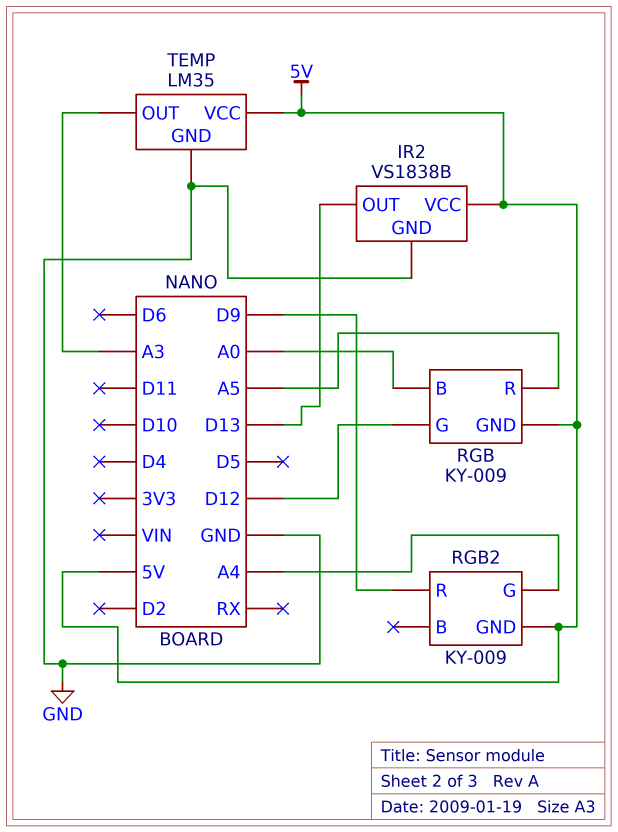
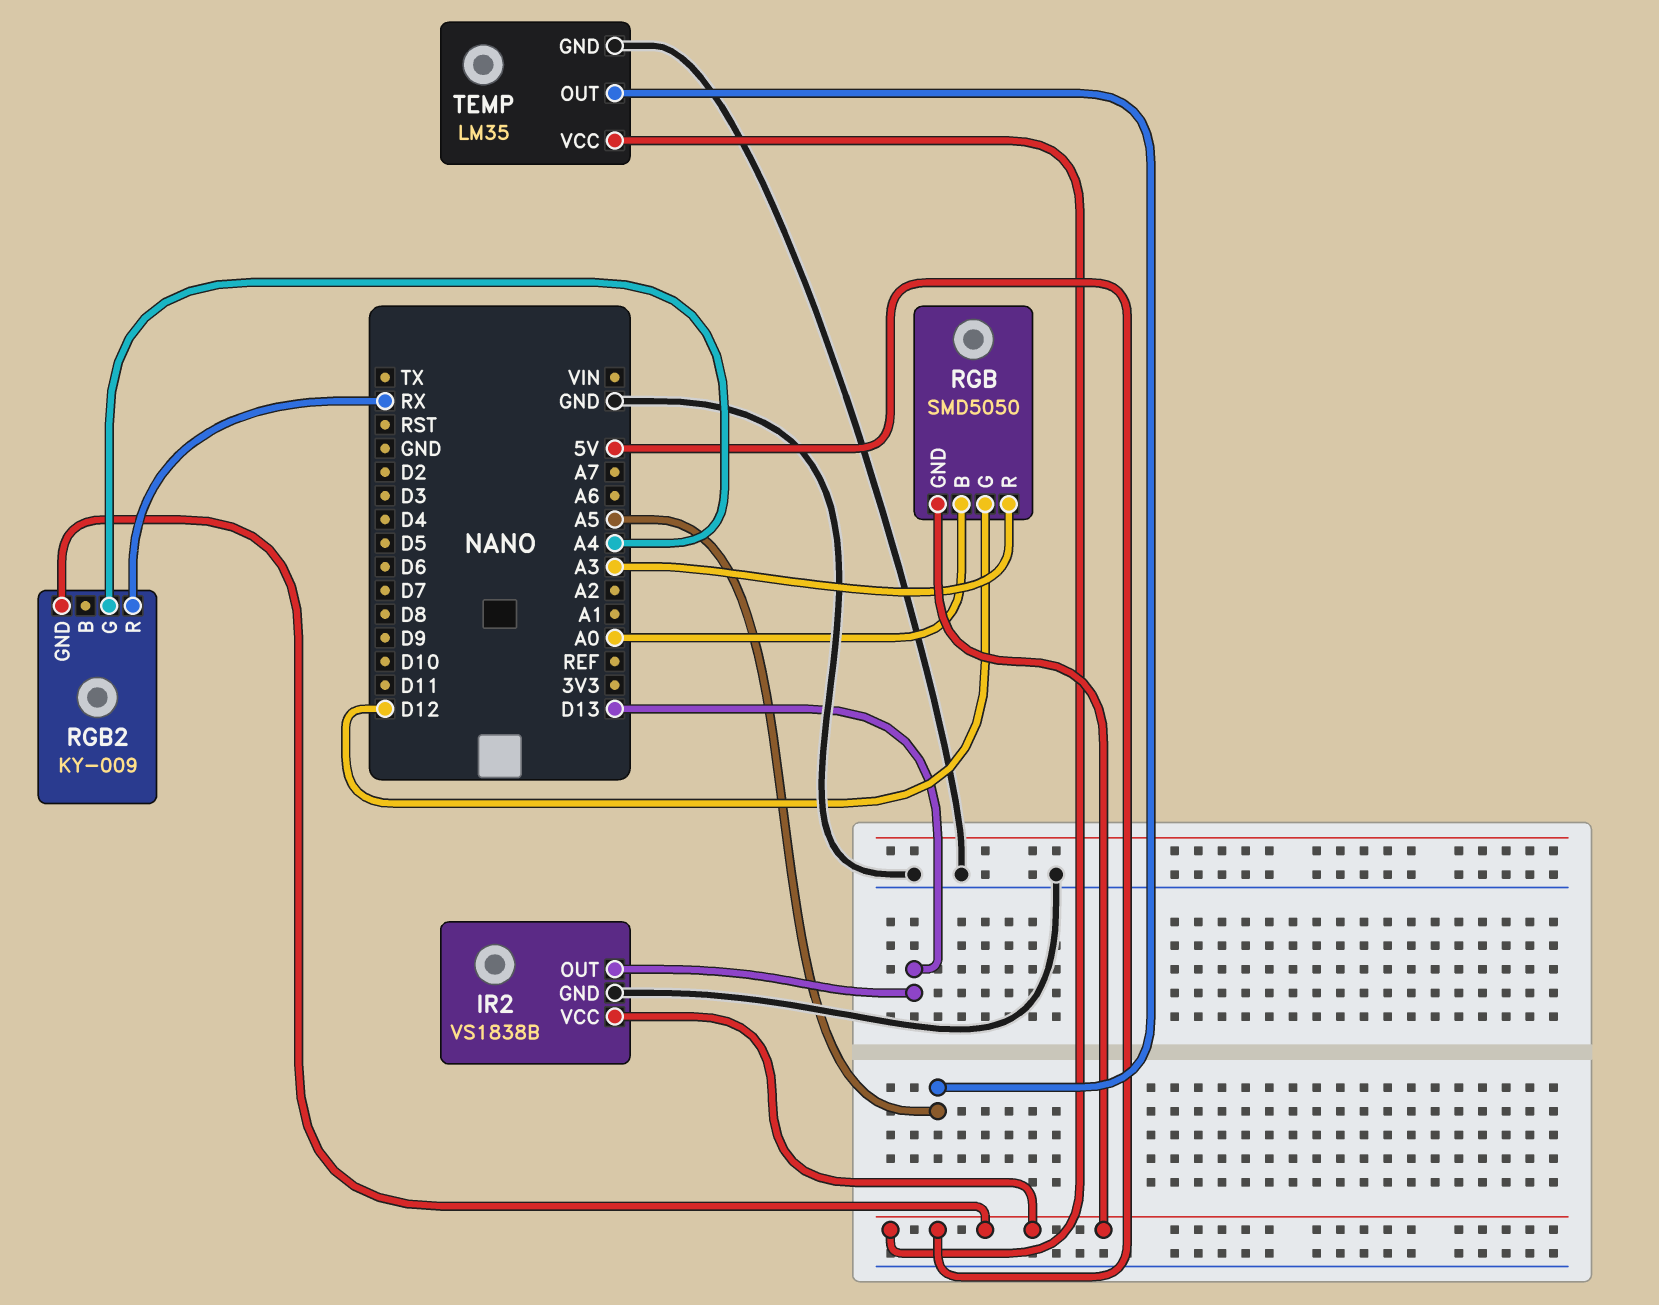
RGB: KY-009 -> SMD5050
RGB pin R: A5 -> A3
RGB2 pin R: D9 -> RX
TEMP pin OUT: A3 -> A5

